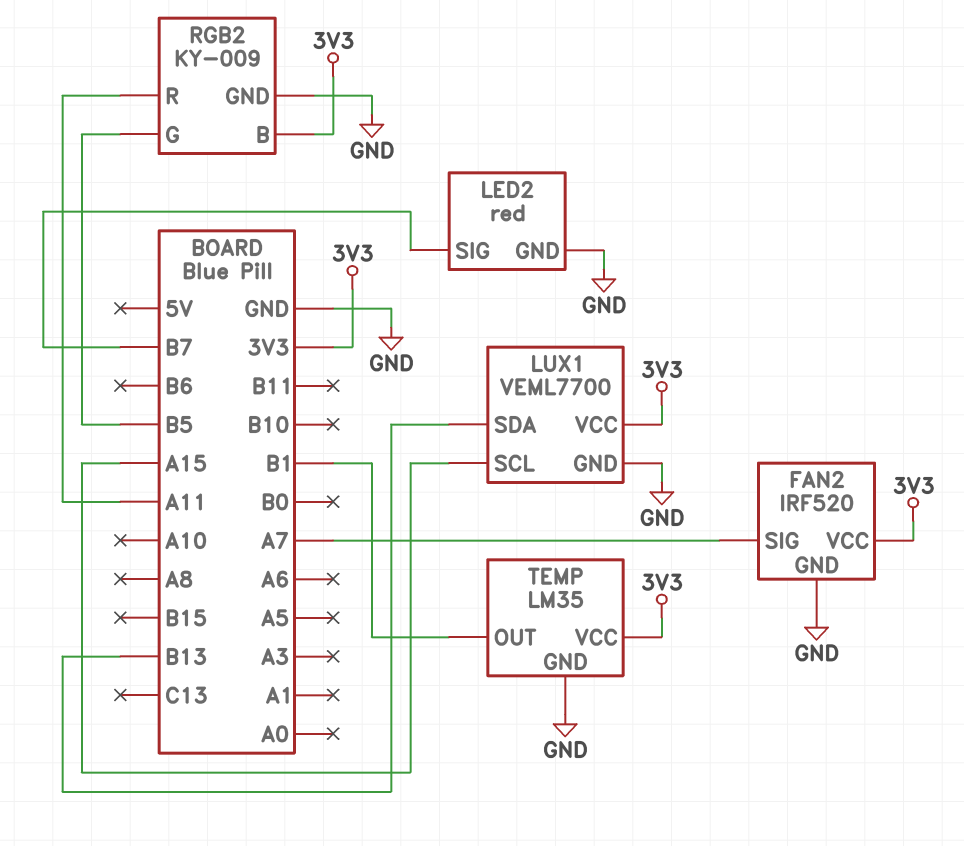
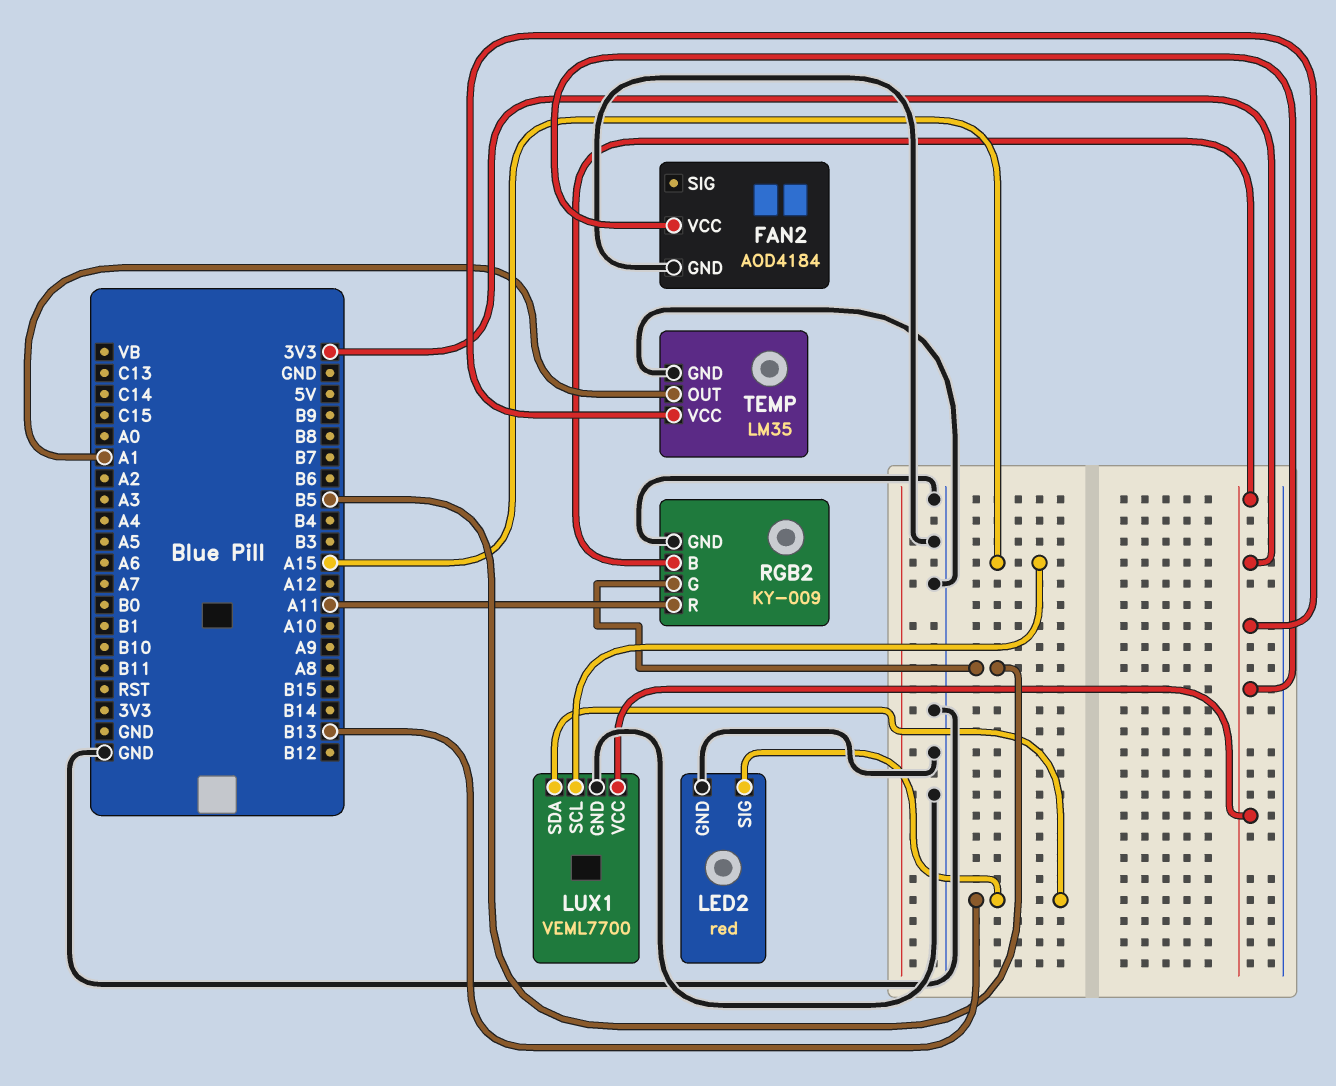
FAN2: IRF520 -> AOD4184
FAN2 pin SIG: A7 -> none
LED2 pin SIG: B7 -> B13
TEMP pin OUT: B1 -> A1

